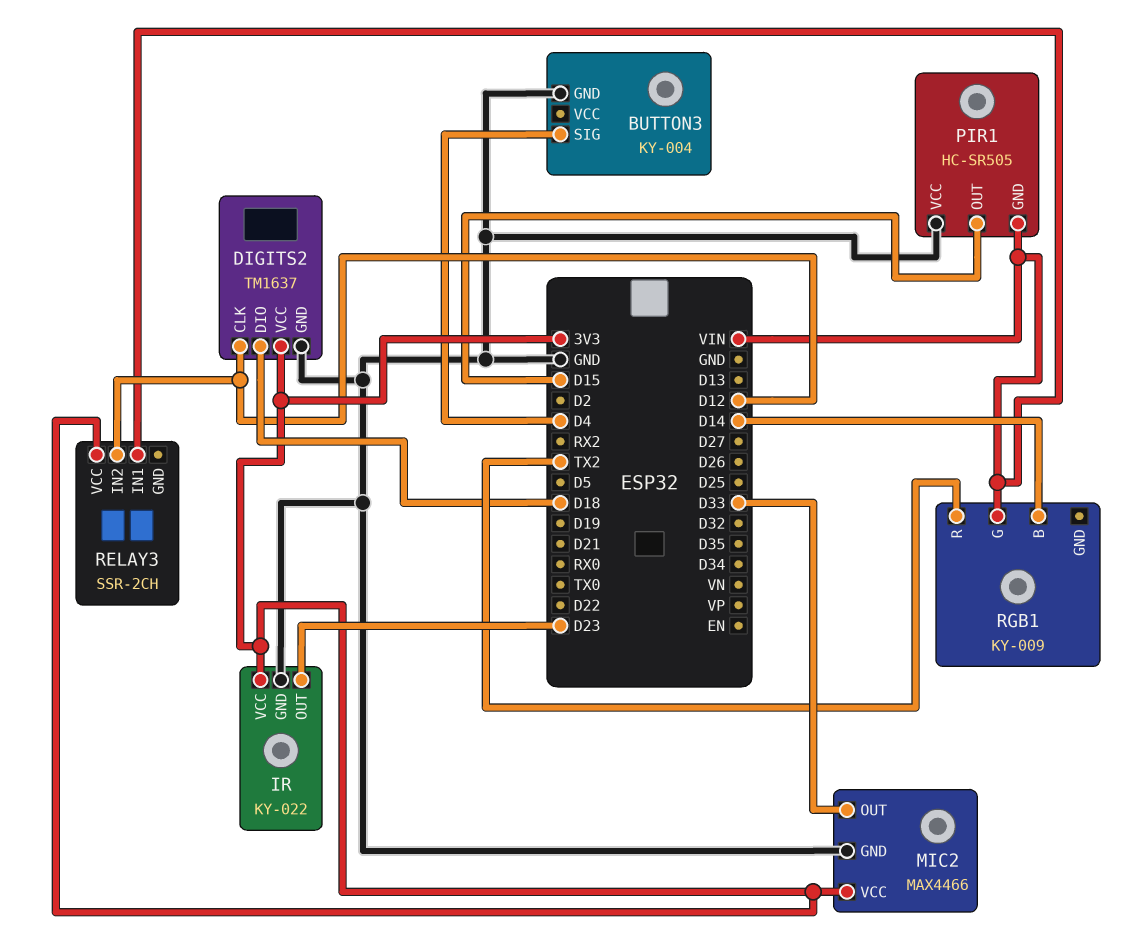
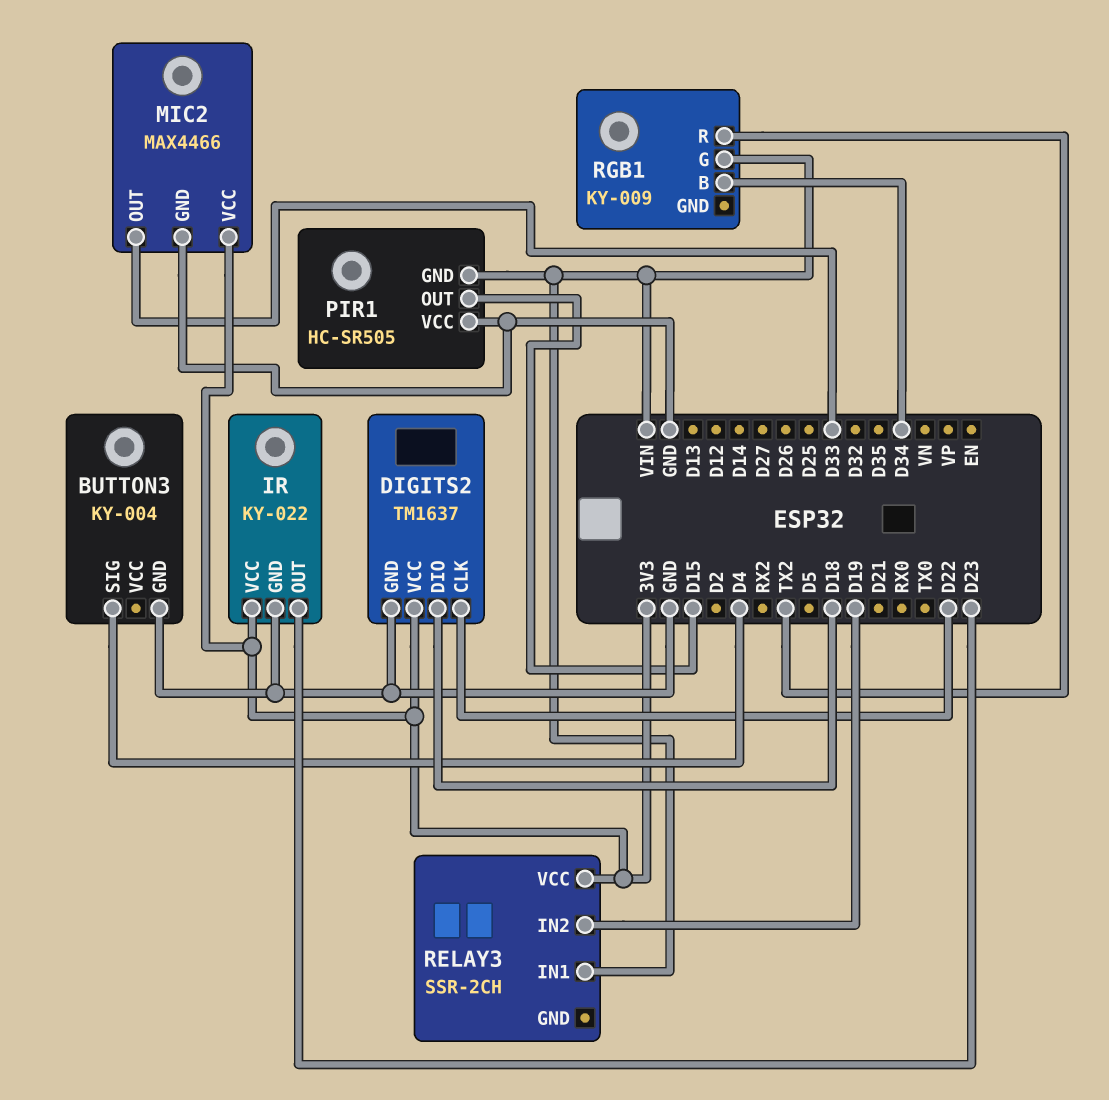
DIGITS2 pin CLK: D12 -> D22
RELAY3 pin IN2: D12 -> D19
RGB1 pin B: D14 -> D34

